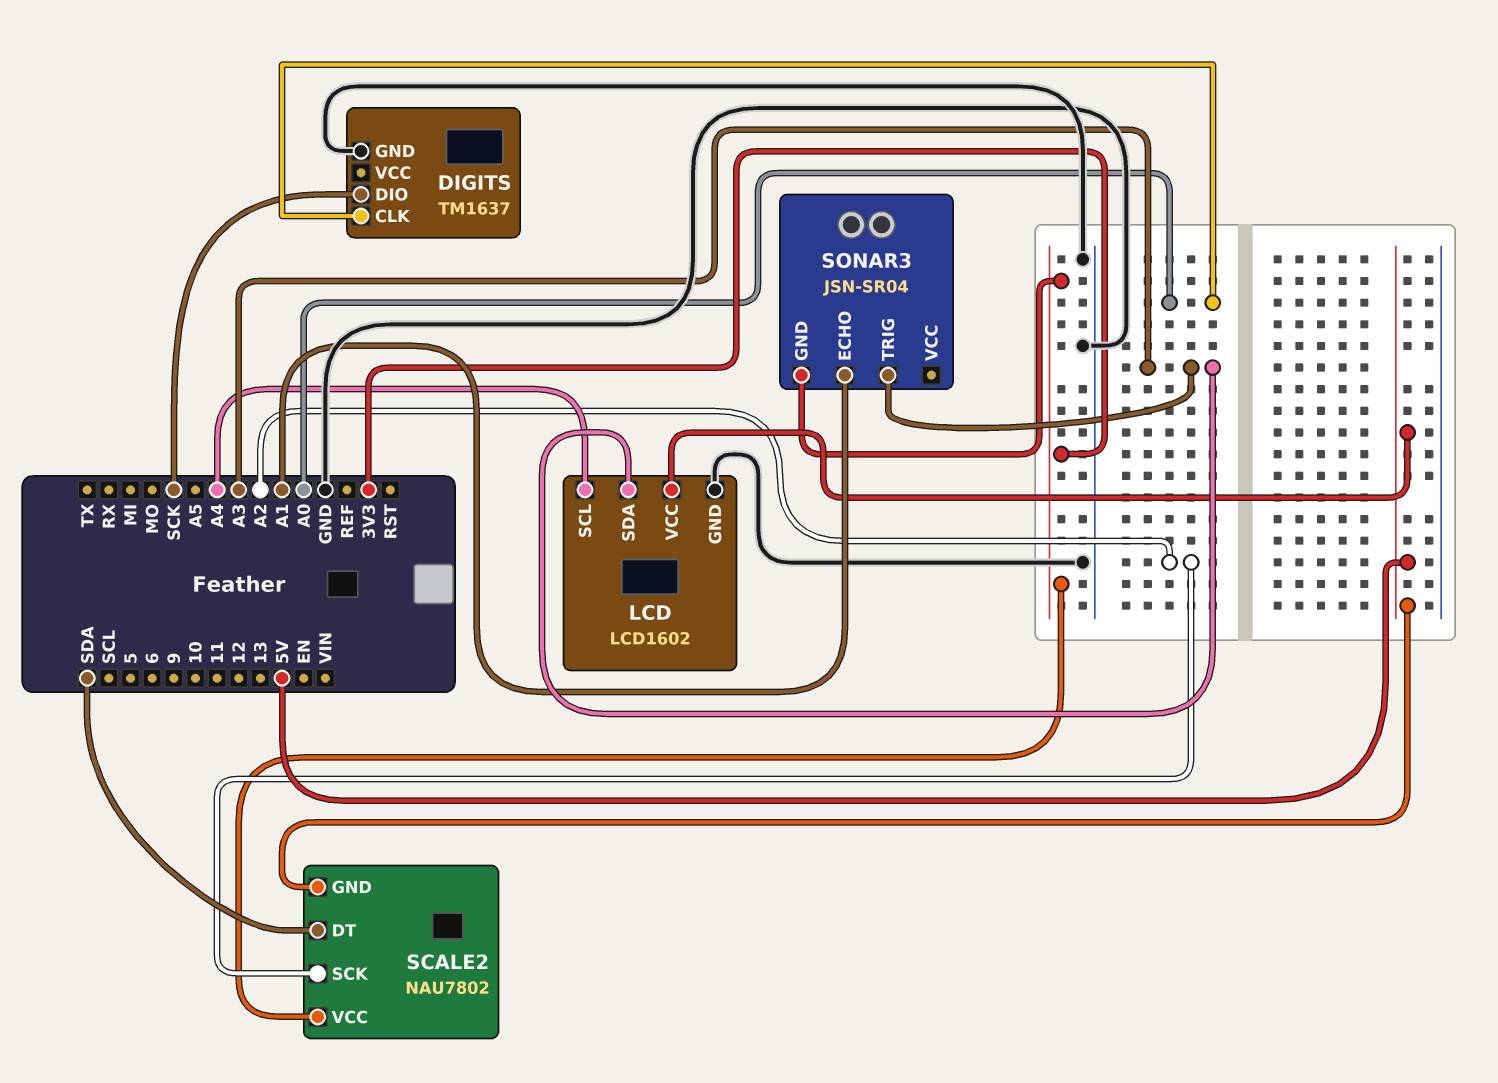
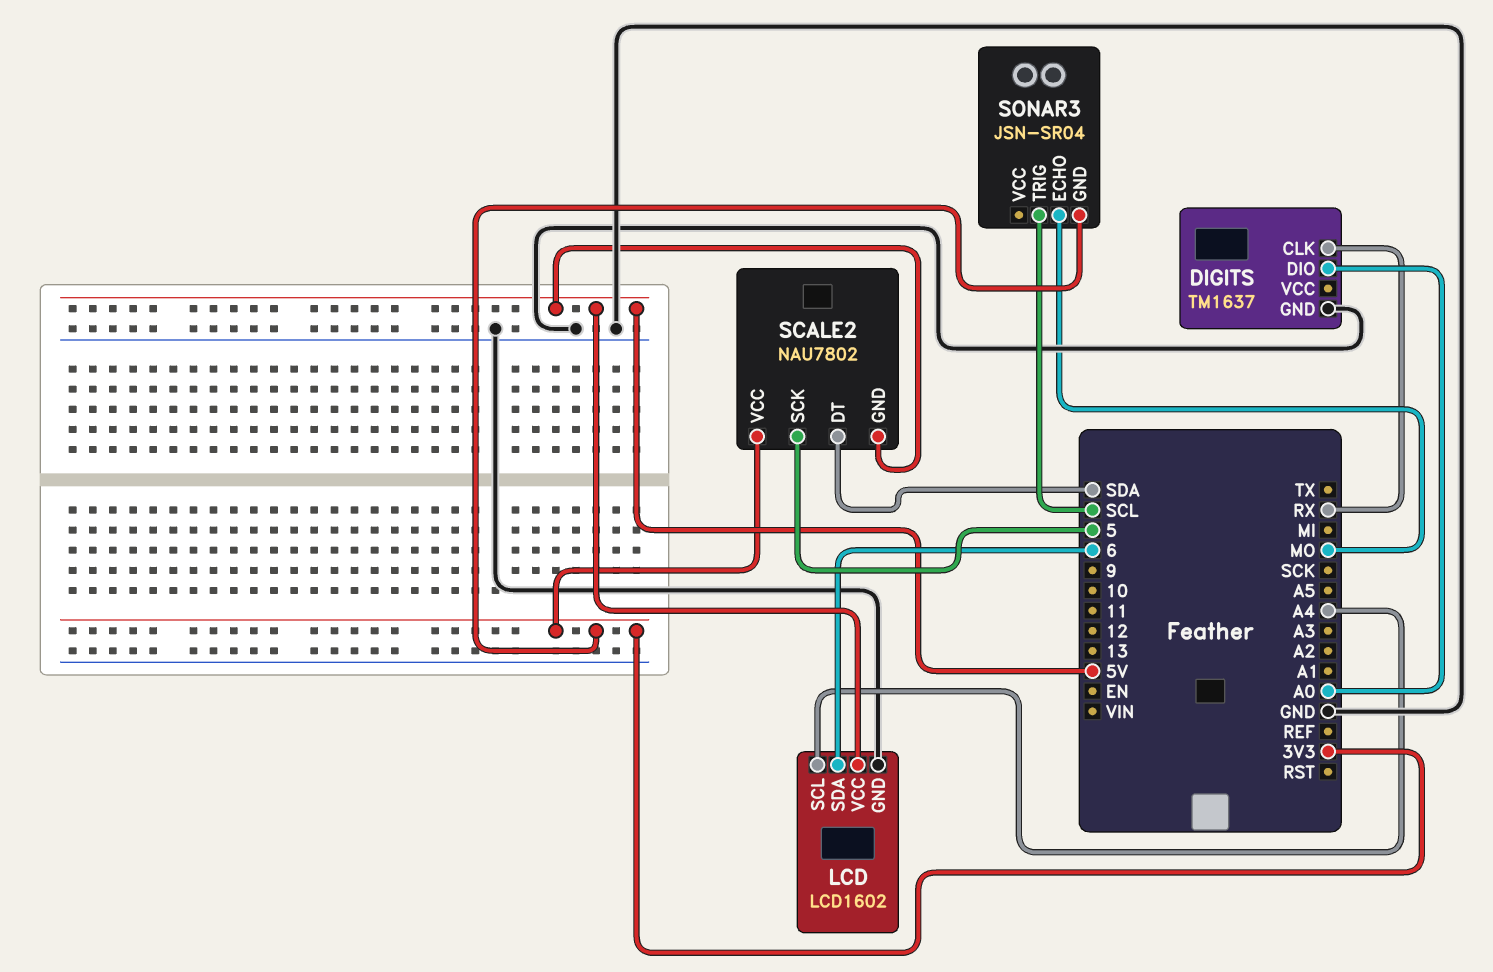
DIGITS pin CLK: A0 -> RX
DIGITS pin DIO: SCK -> A0
LCD pin SDA: A3 -> 6
SCALE2 pin SCK: A2 -> 5
SONAR3 pin ECHO: A1 -> MO
SONAR3 pin TRIG: A3 -> SCL

